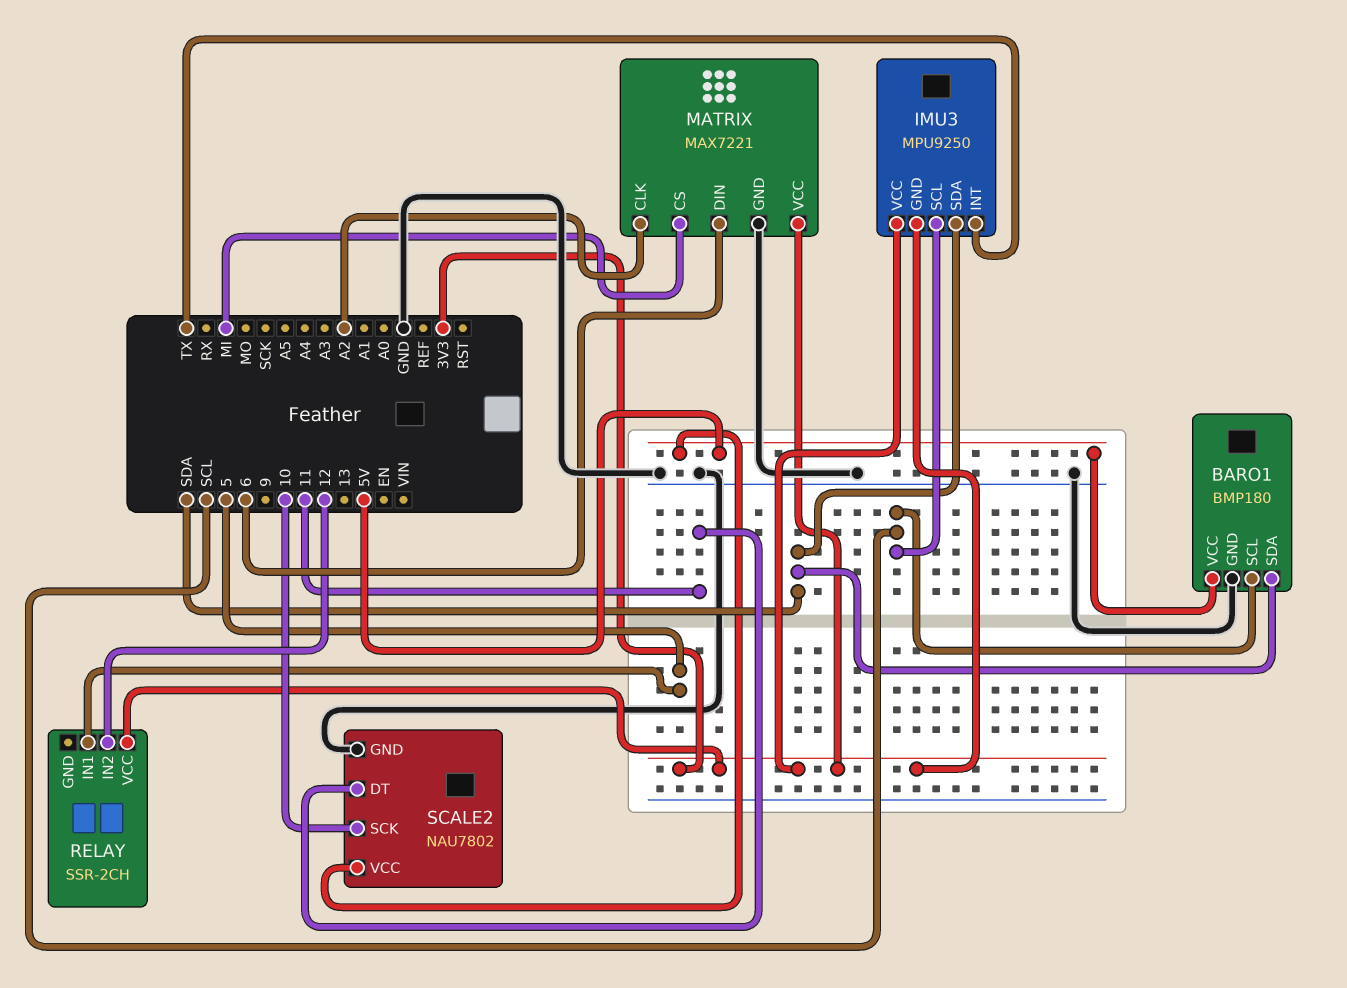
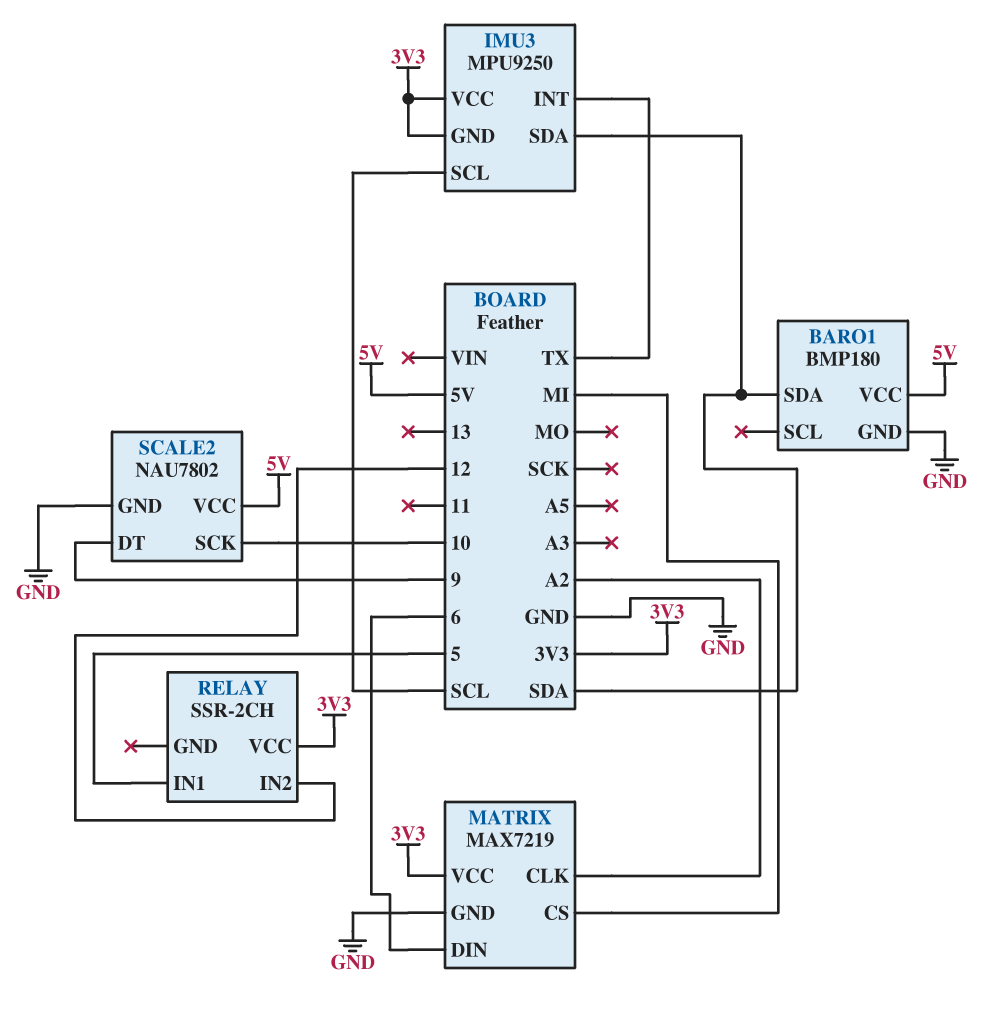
BARO1 pin SCL: SCL -> none
MATRIX: MAX7221 -> MAX7219
SCALE2 pin DT: 11 -> 9

